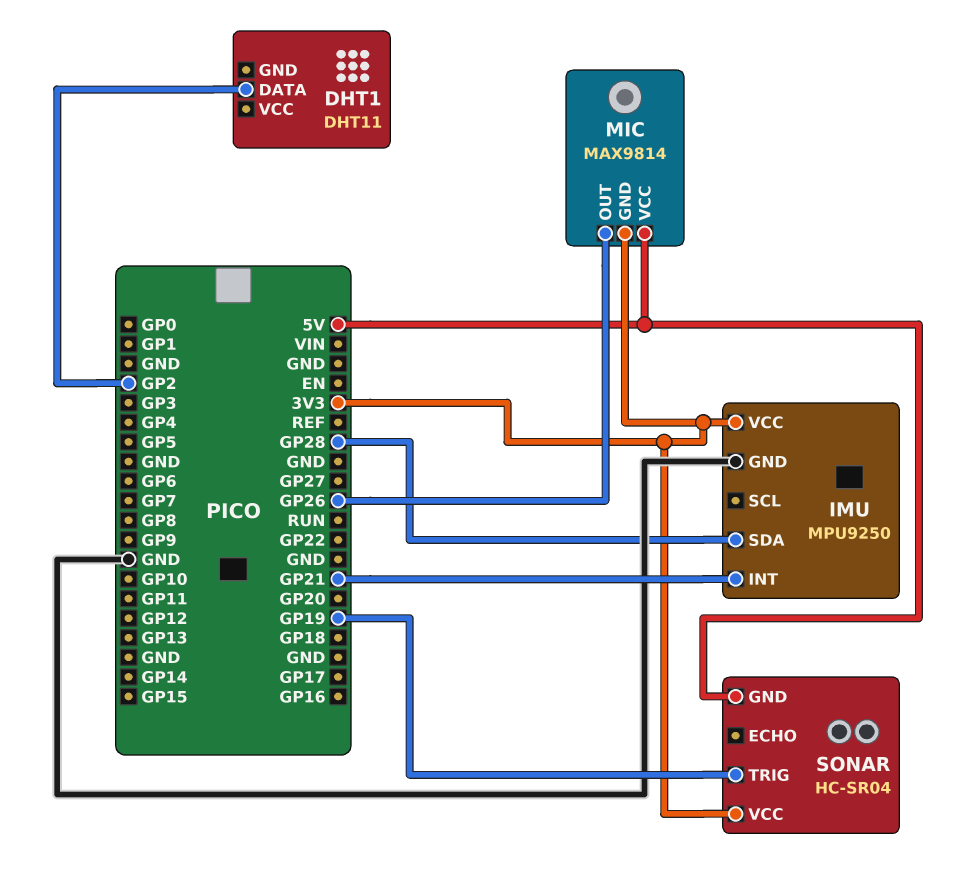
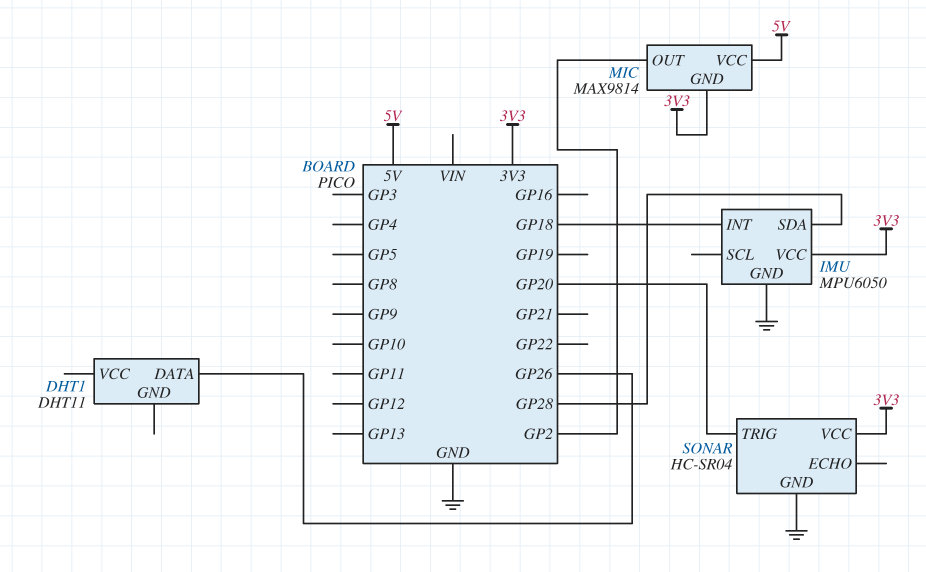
DHT1 pin DATA: GP2 -> GP26
IMU: MPU9250 -> MPU6050
IMU pin INT: GP21 -> GP18
MIC pin OUT: GP26 -> GP2
SONAR pin GND: 5V -> GND
SONAR pin TRIG: GP19 -> GP20

